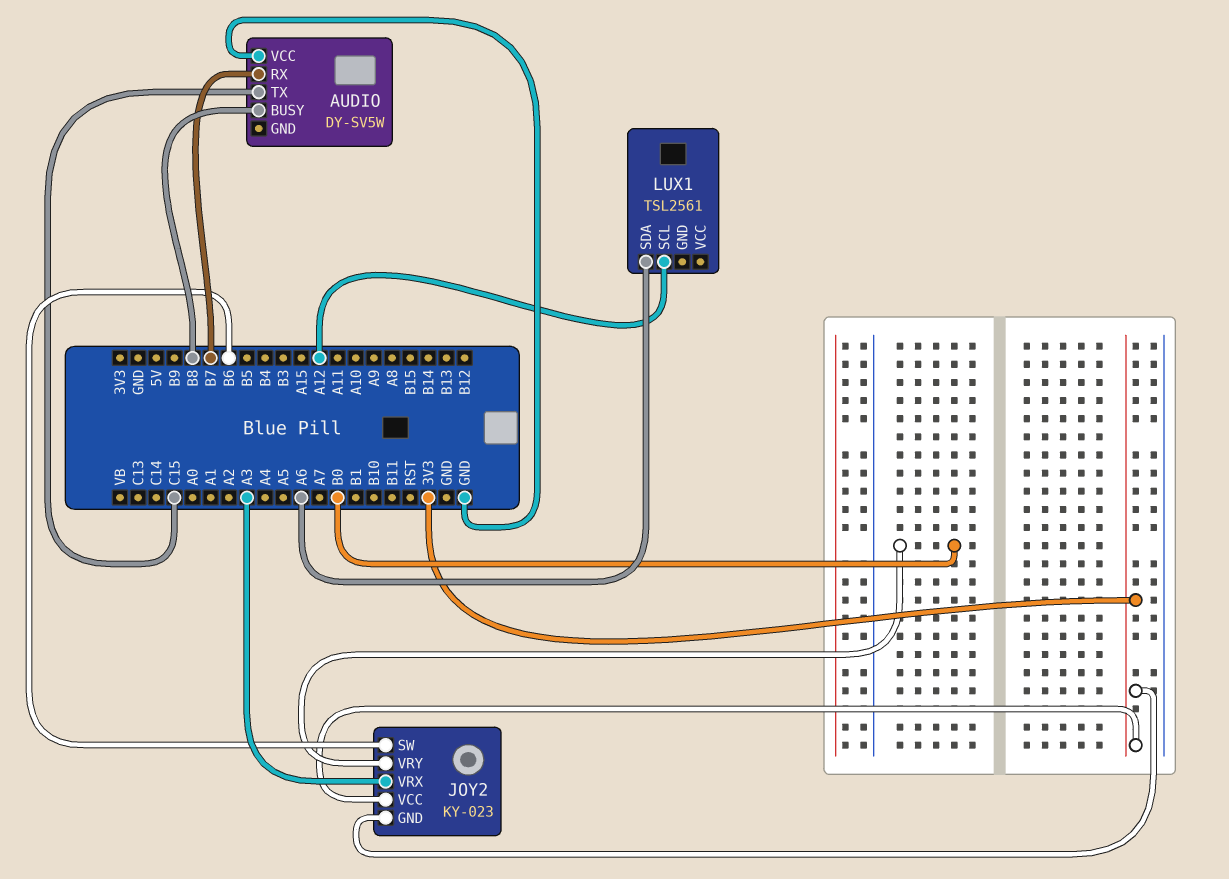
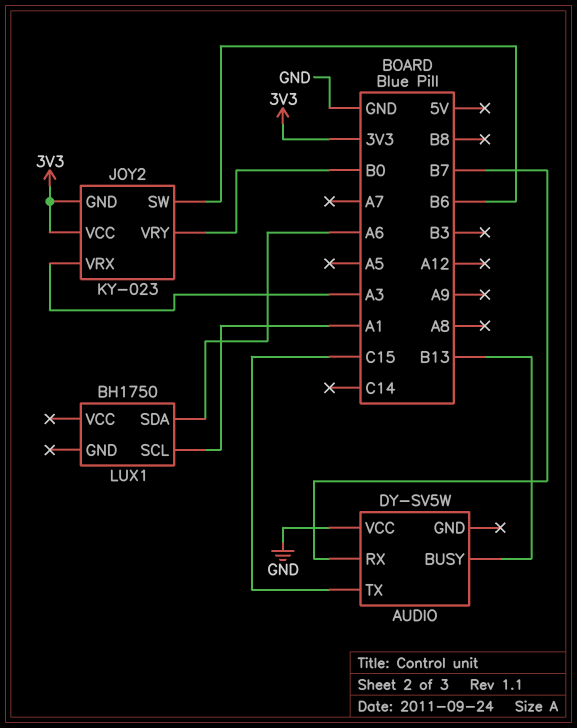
AUDIO pin BUSY: B8 -> B13
LUX1: TSL2561 -> BH1750
LUX1 pin SCL: A12 -> A1

